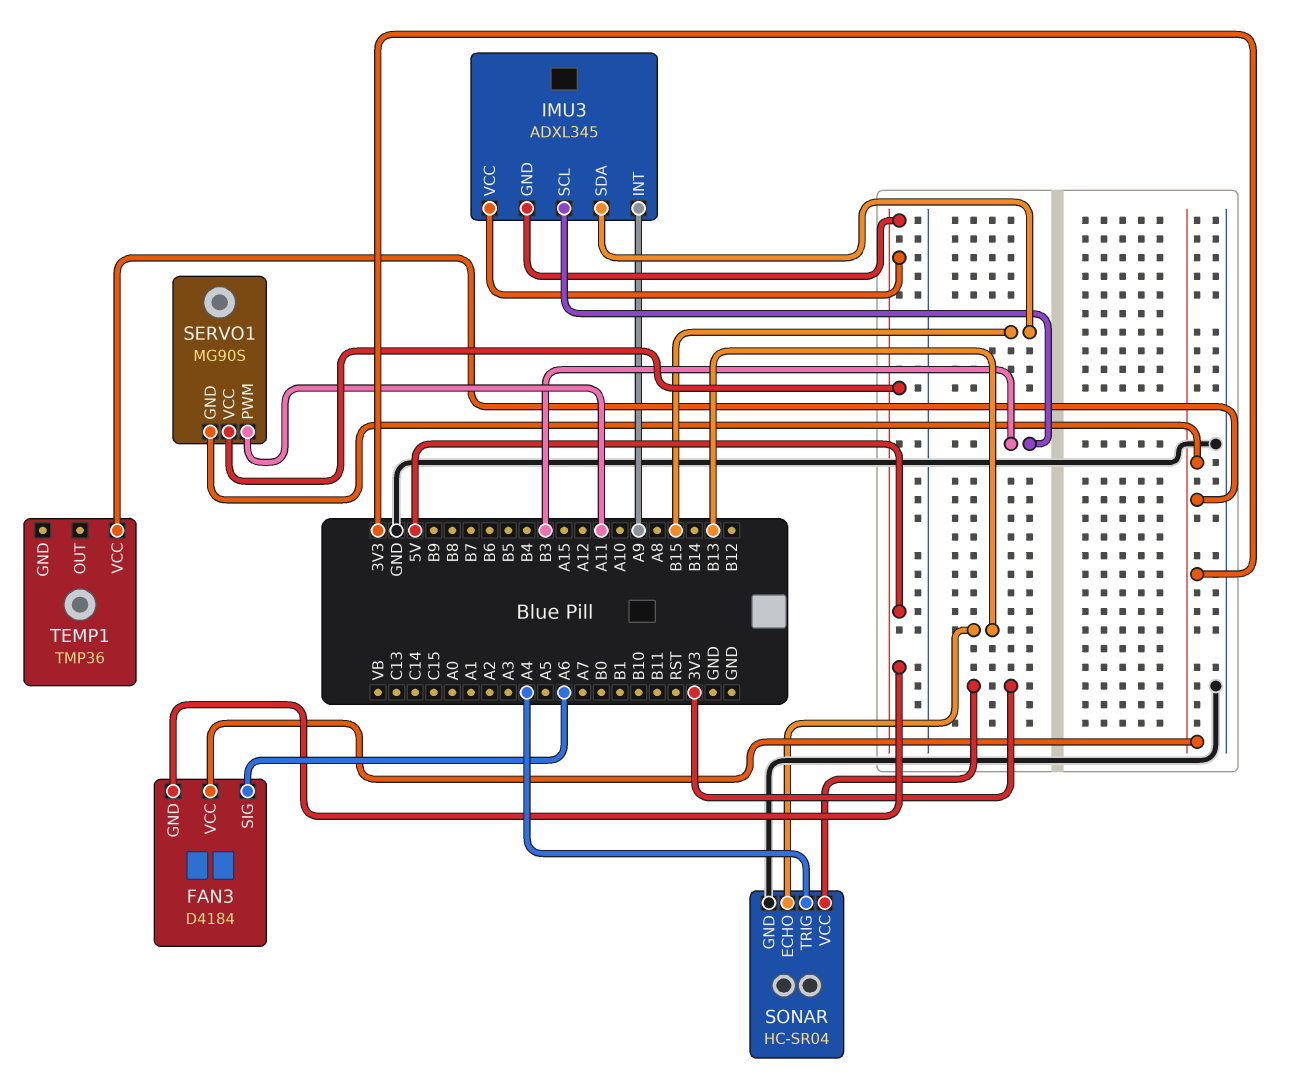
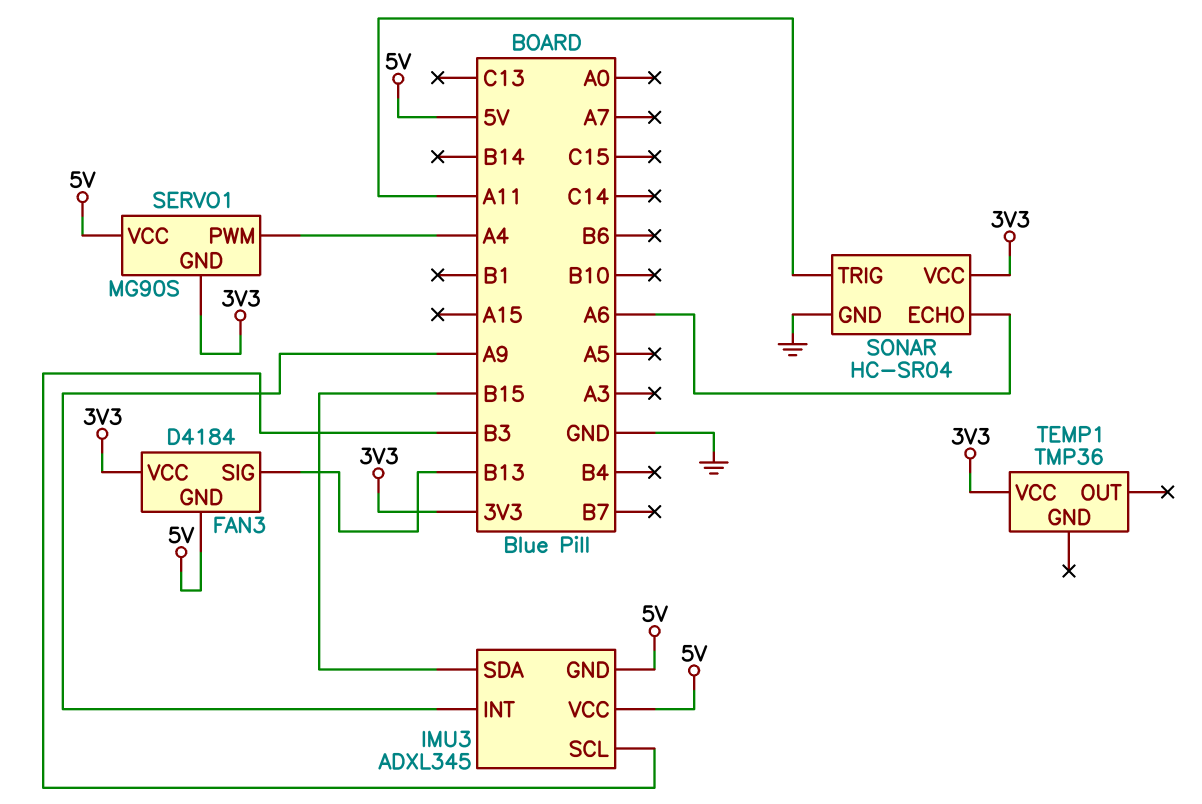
FAN3 pin SIG: A6 -> B13
SERVO1 pin PWM: A11 -> A4
SONAR pin ECHO: B13 -> A6
SONAR pin TRIG: A4 -> A11

